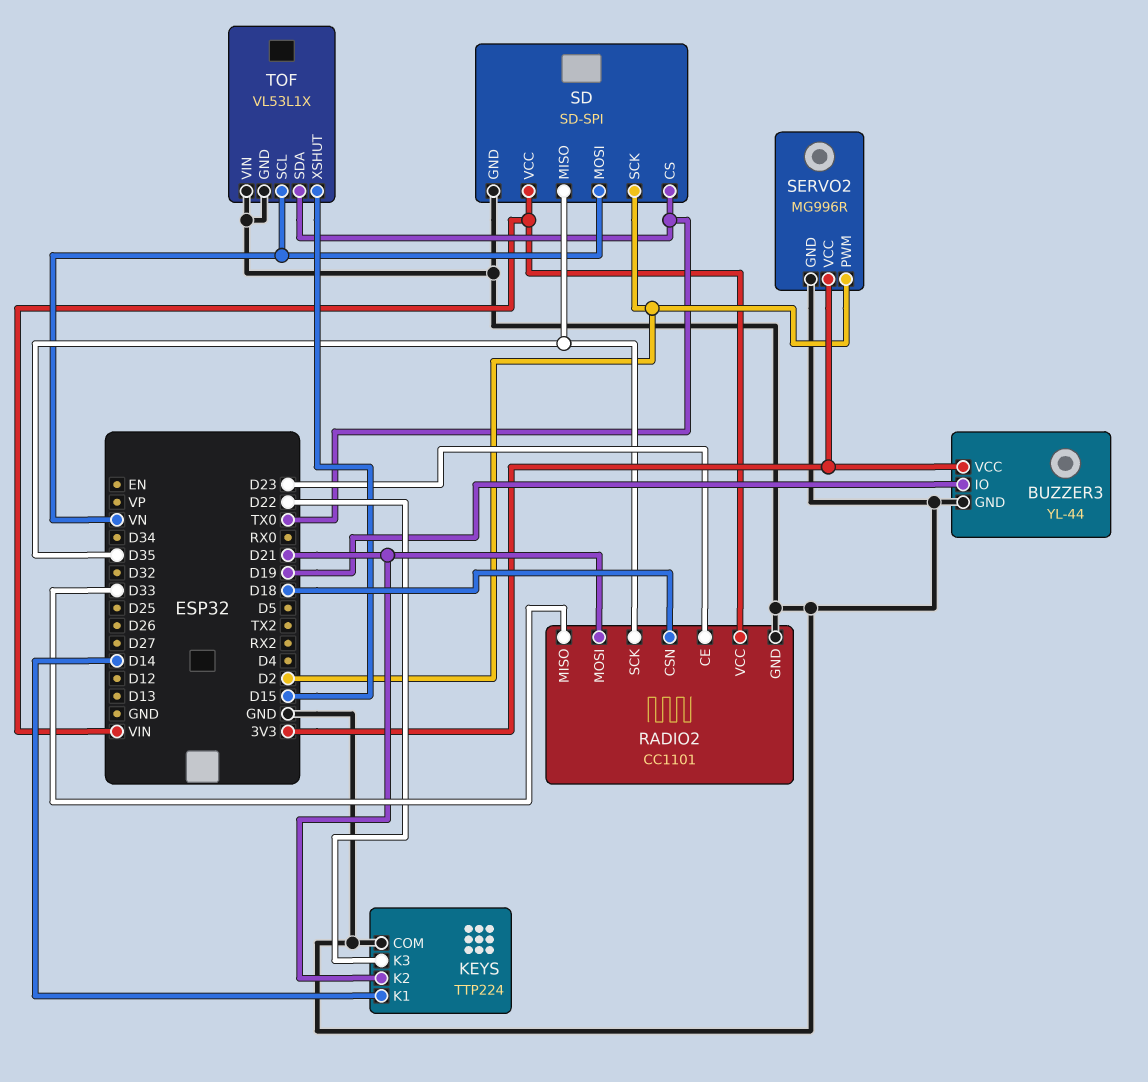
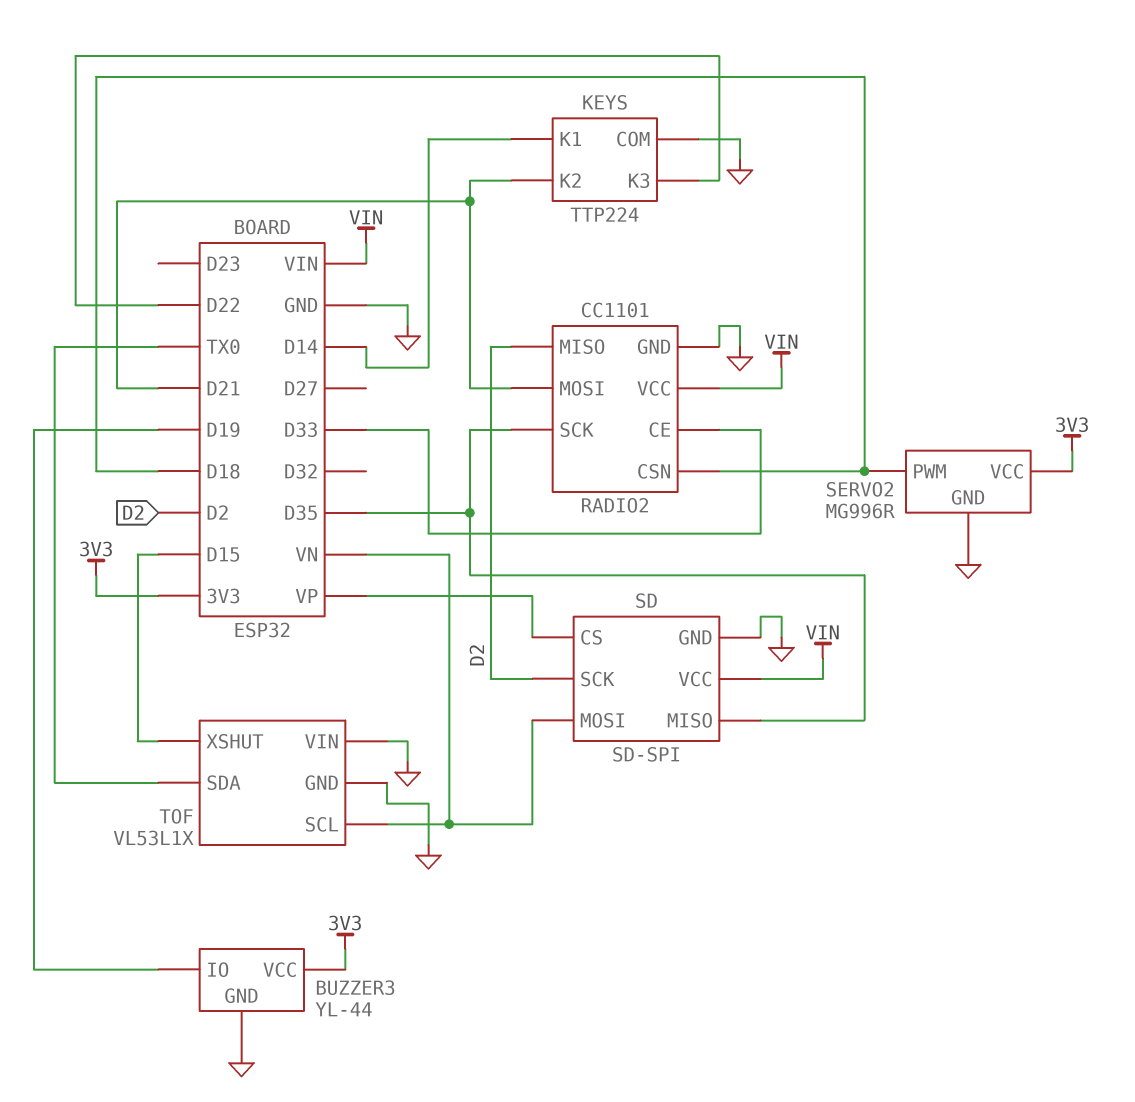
RADIO2 pin CE: D23 -> D33
RADIO2 pin MISO: D33 -> D2
SD pin CS: TX0 -> VP
SERVO2 pin PWM: D2 -> D18

